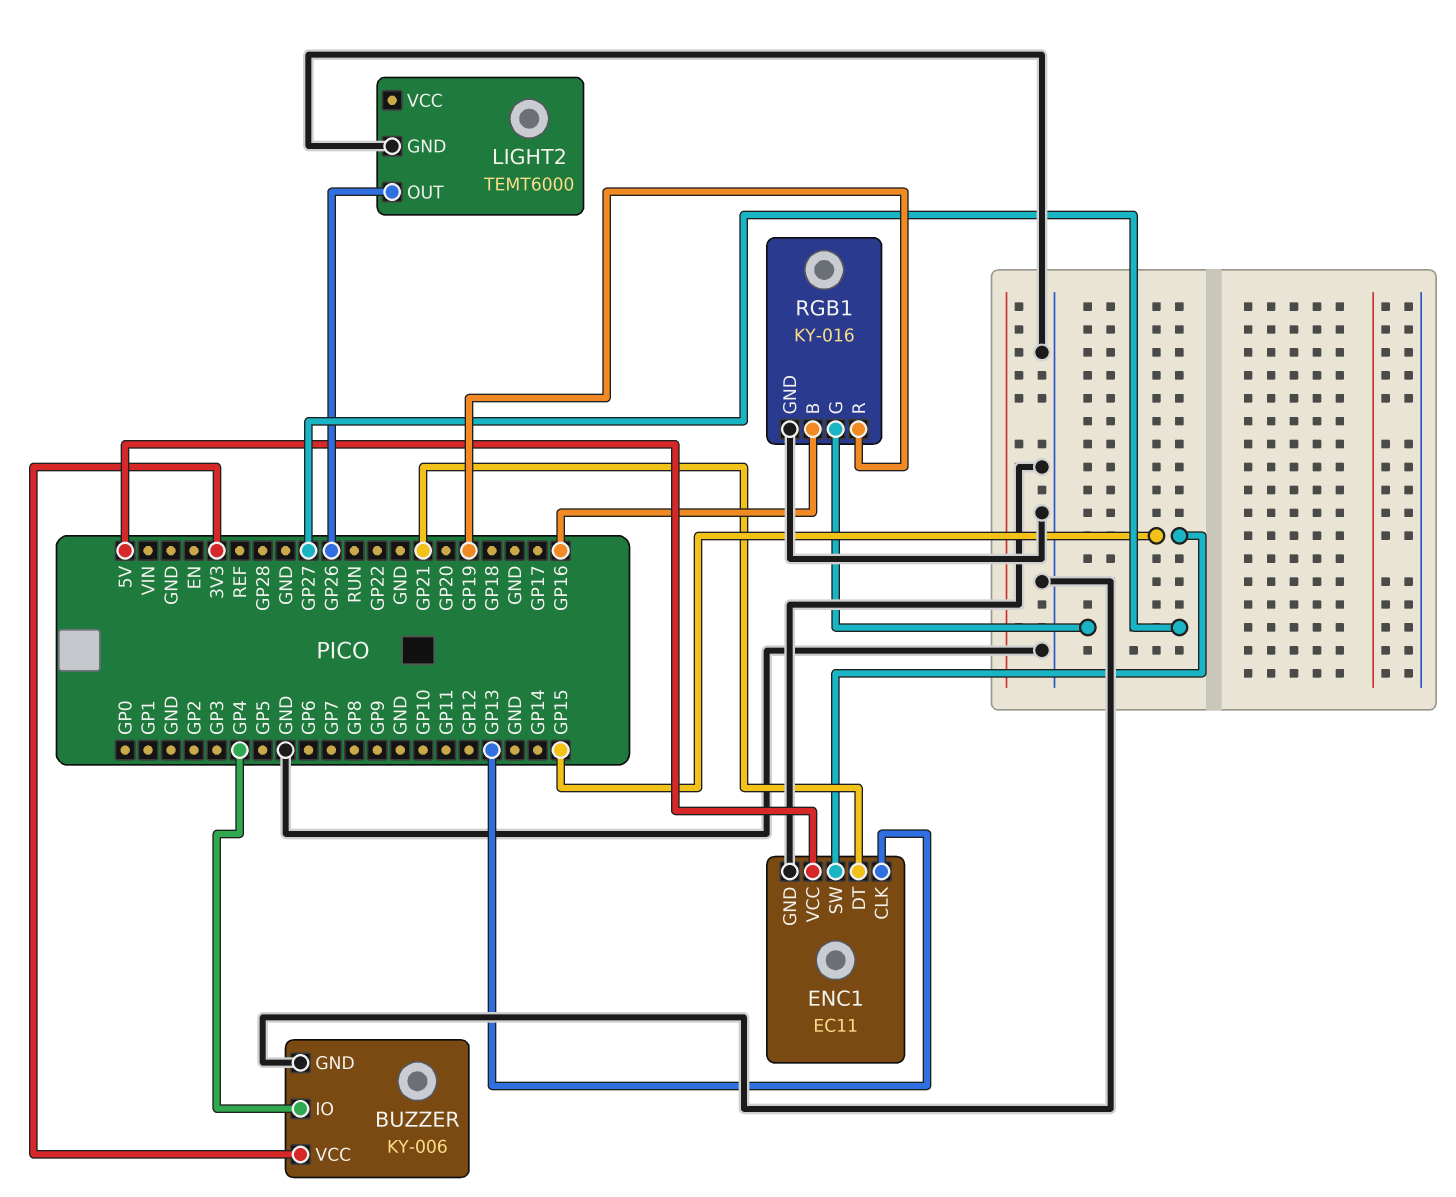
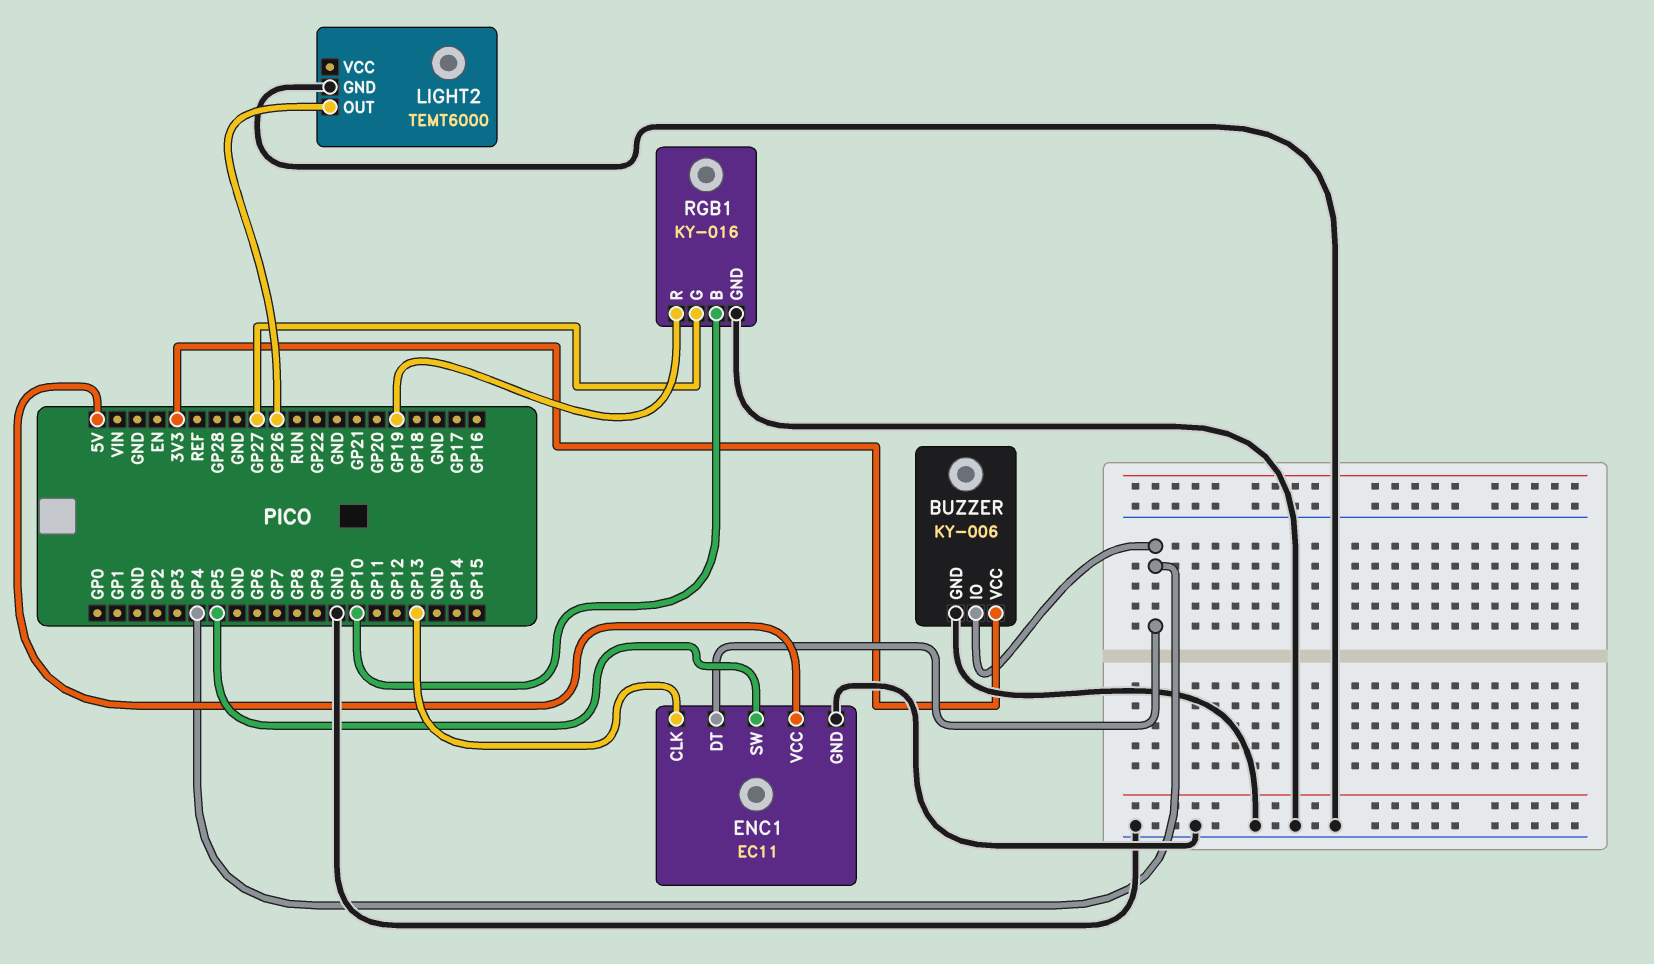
ENC1 pin DT: GP21 -> GP4
ENC1 pin SW: GP15 -> GP5
RGB1 pin B: GP16 -> GP10

